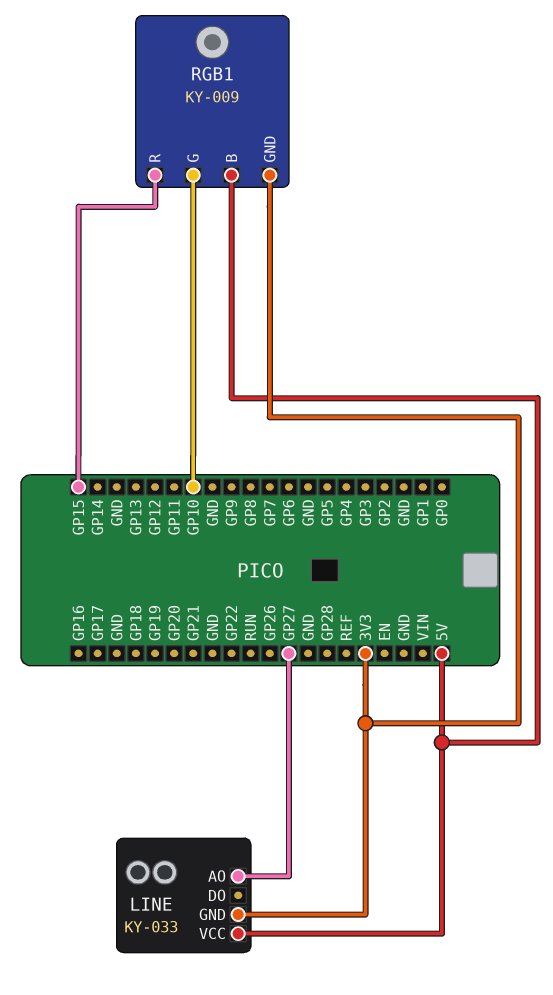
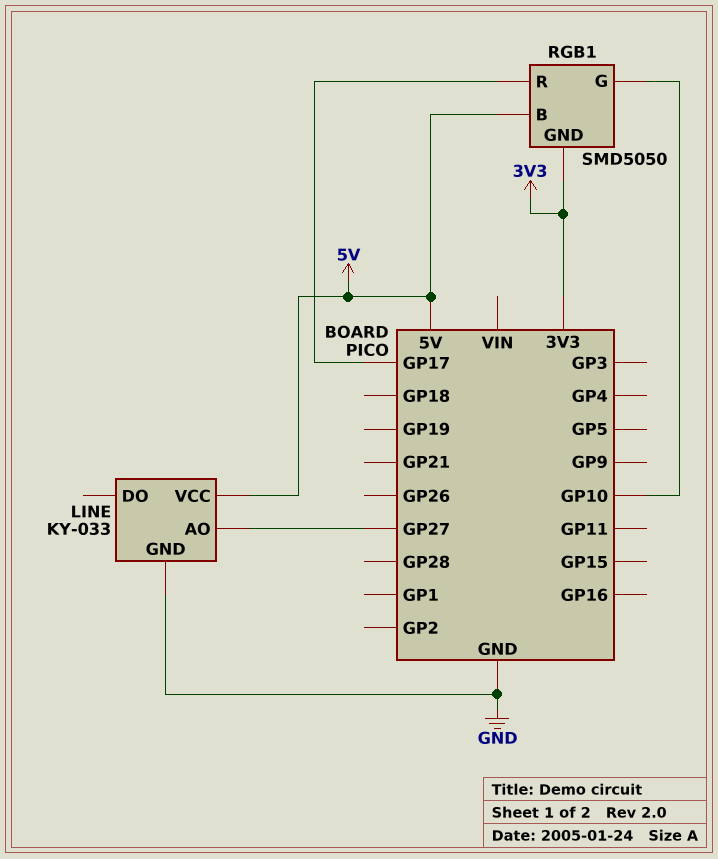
LINE pin GND: 3V3 -> GND
RGB1: KY-009 -> SMD5050
RGB1 pin R: GP15 -> GP17

